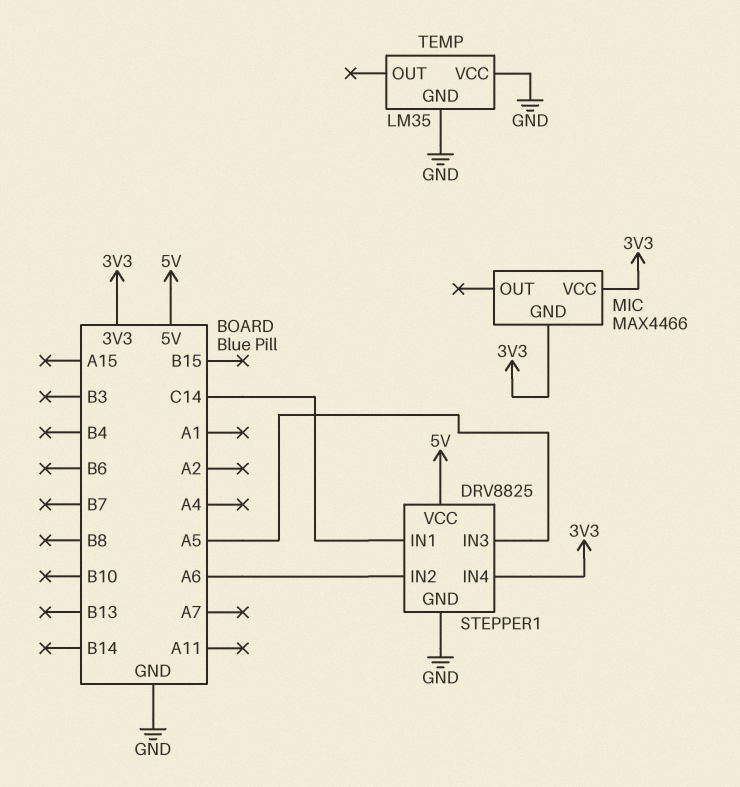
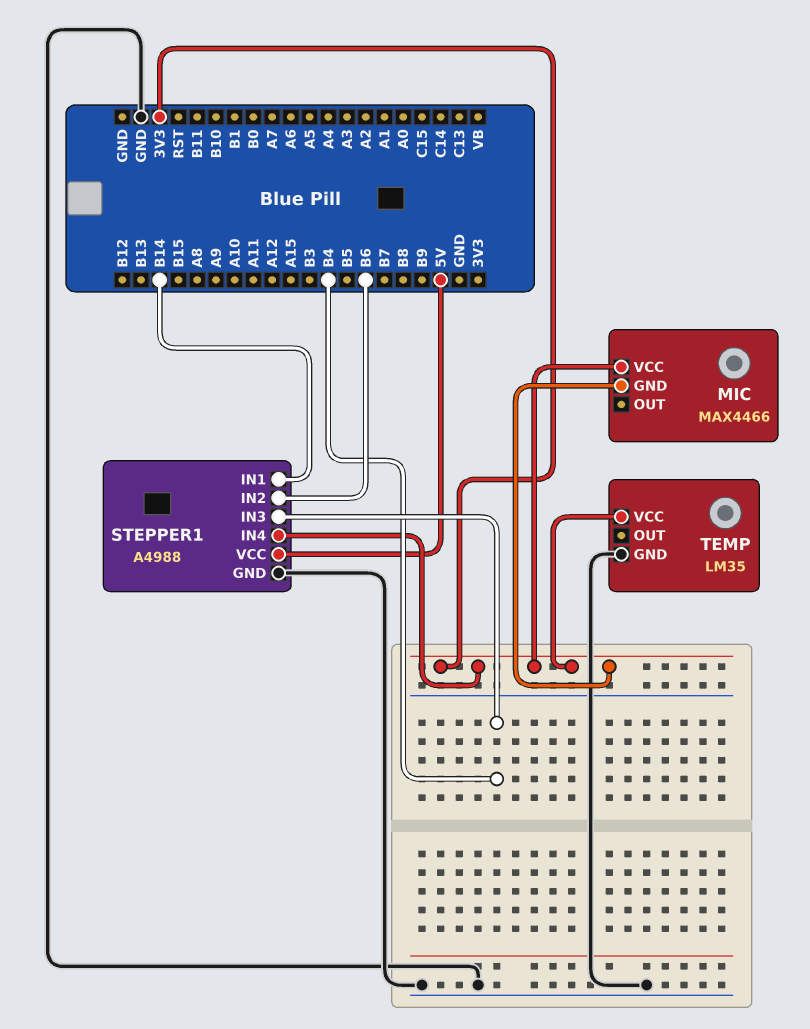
STEPPER1: DRV8825 -> A4988
STEPPER1 pin IN1: C14 -> B14
STEPPER1 pin IN2: A6 -> B6
STEPPER1 pin IN3: A5 -> B4
TEMP pin VCC: GND -> 3V3

